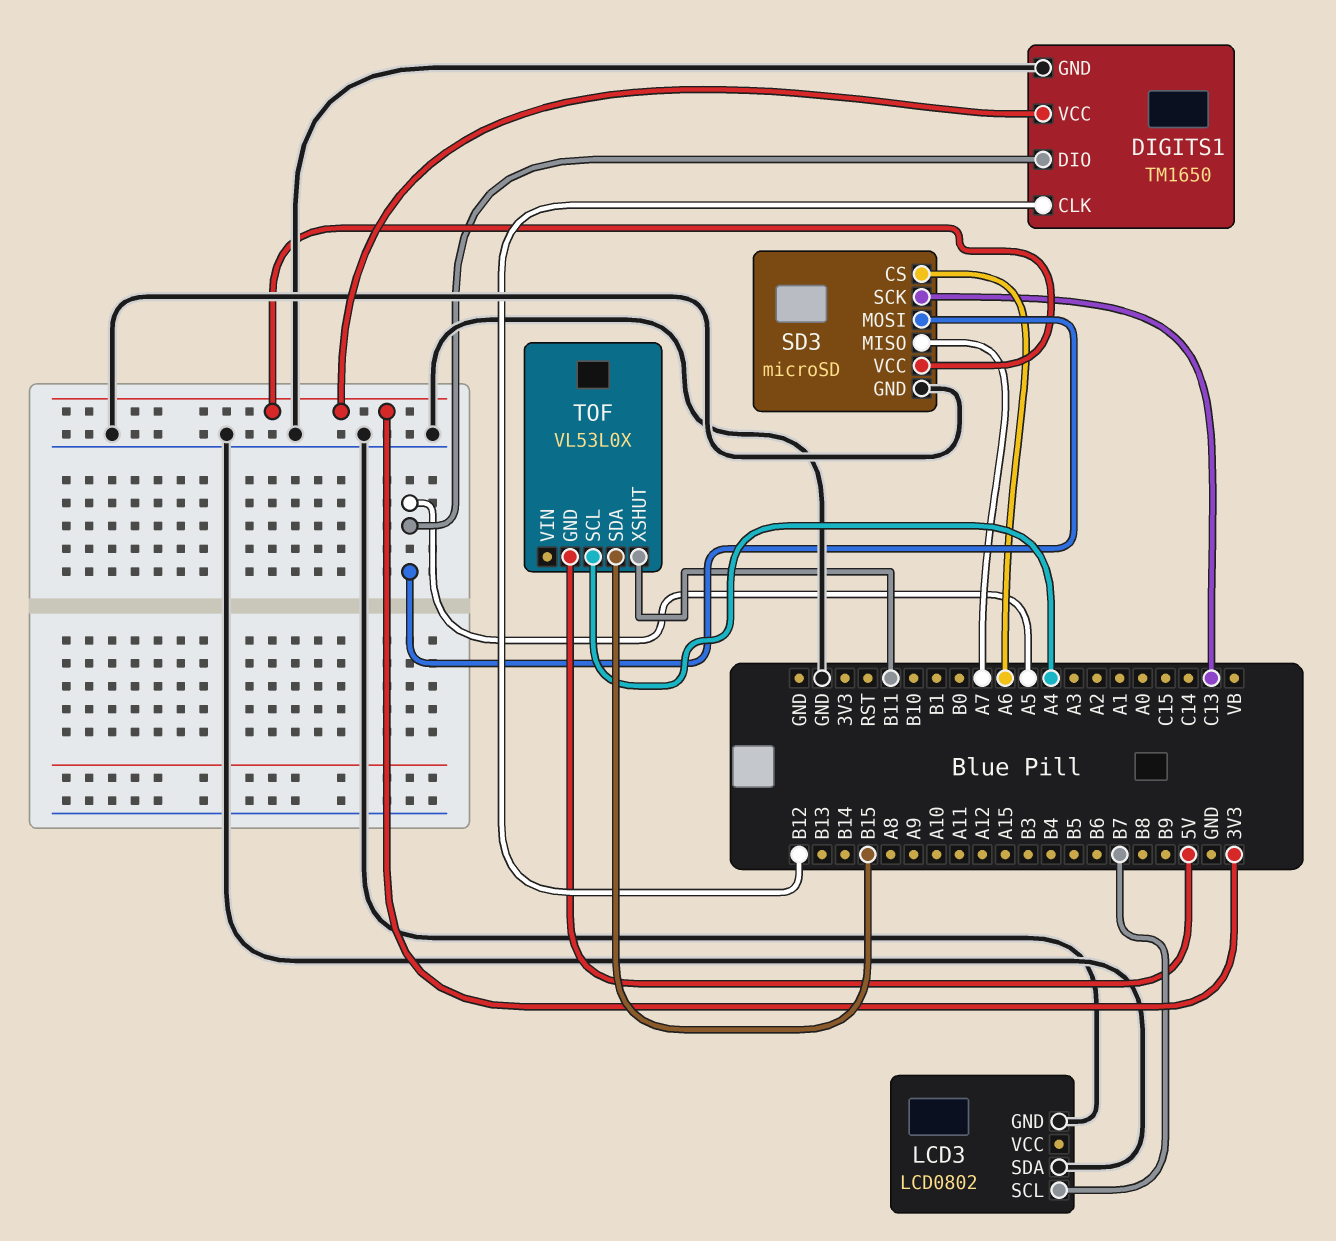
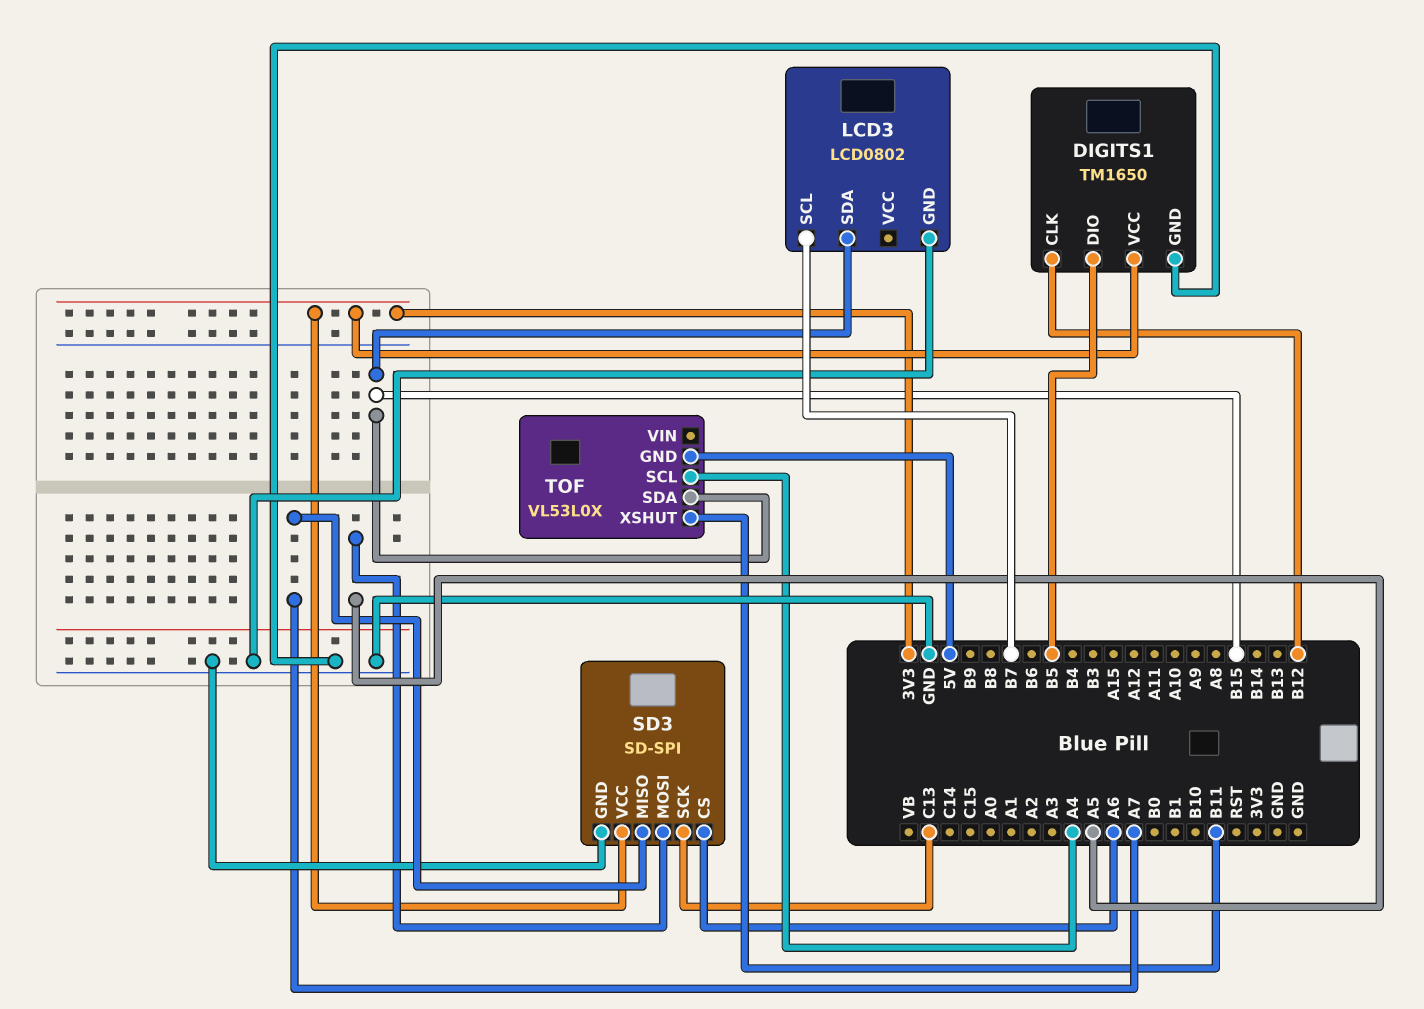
DIGITS1 pin DIO: A5 -> B5
LCD3 pin SDA: GND -> B15
SD3: microSD -> SD-SPI

